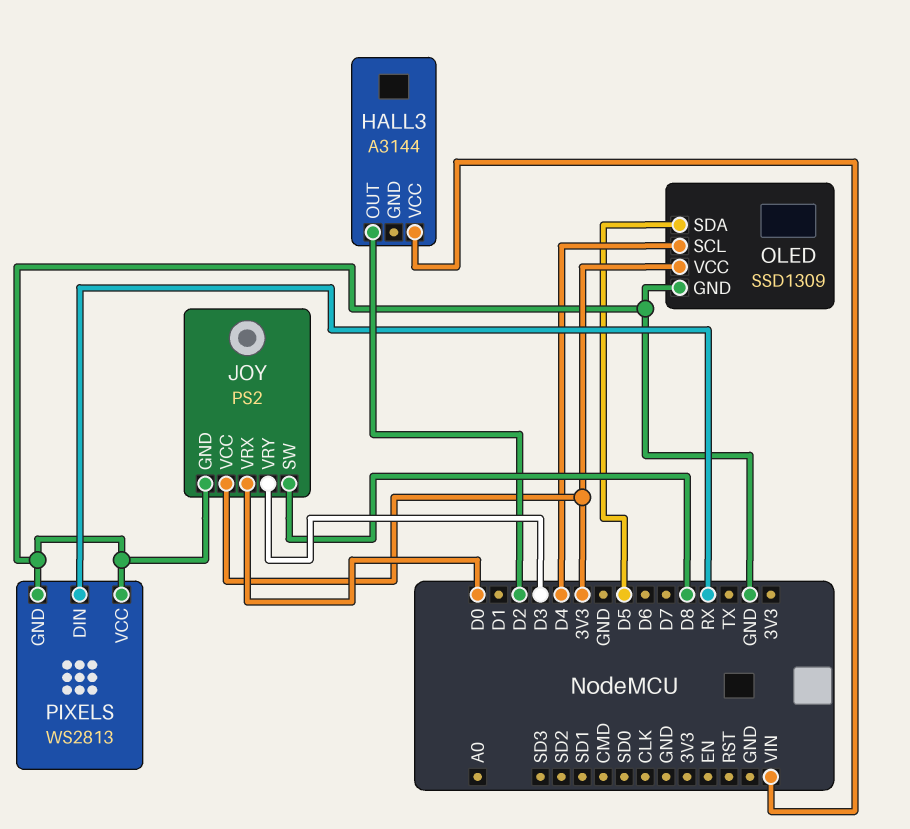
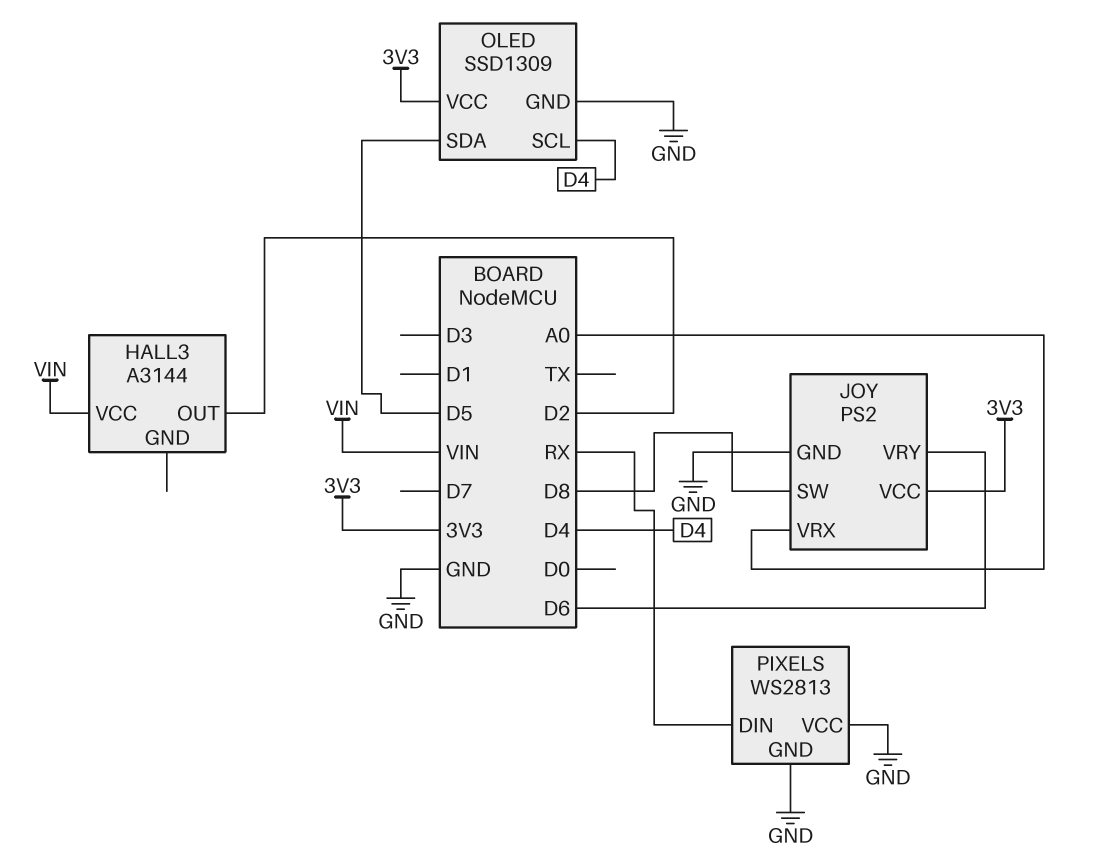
JOY pin VRX: D0 -> A0
JOY pin VRY: D3 -> D6

